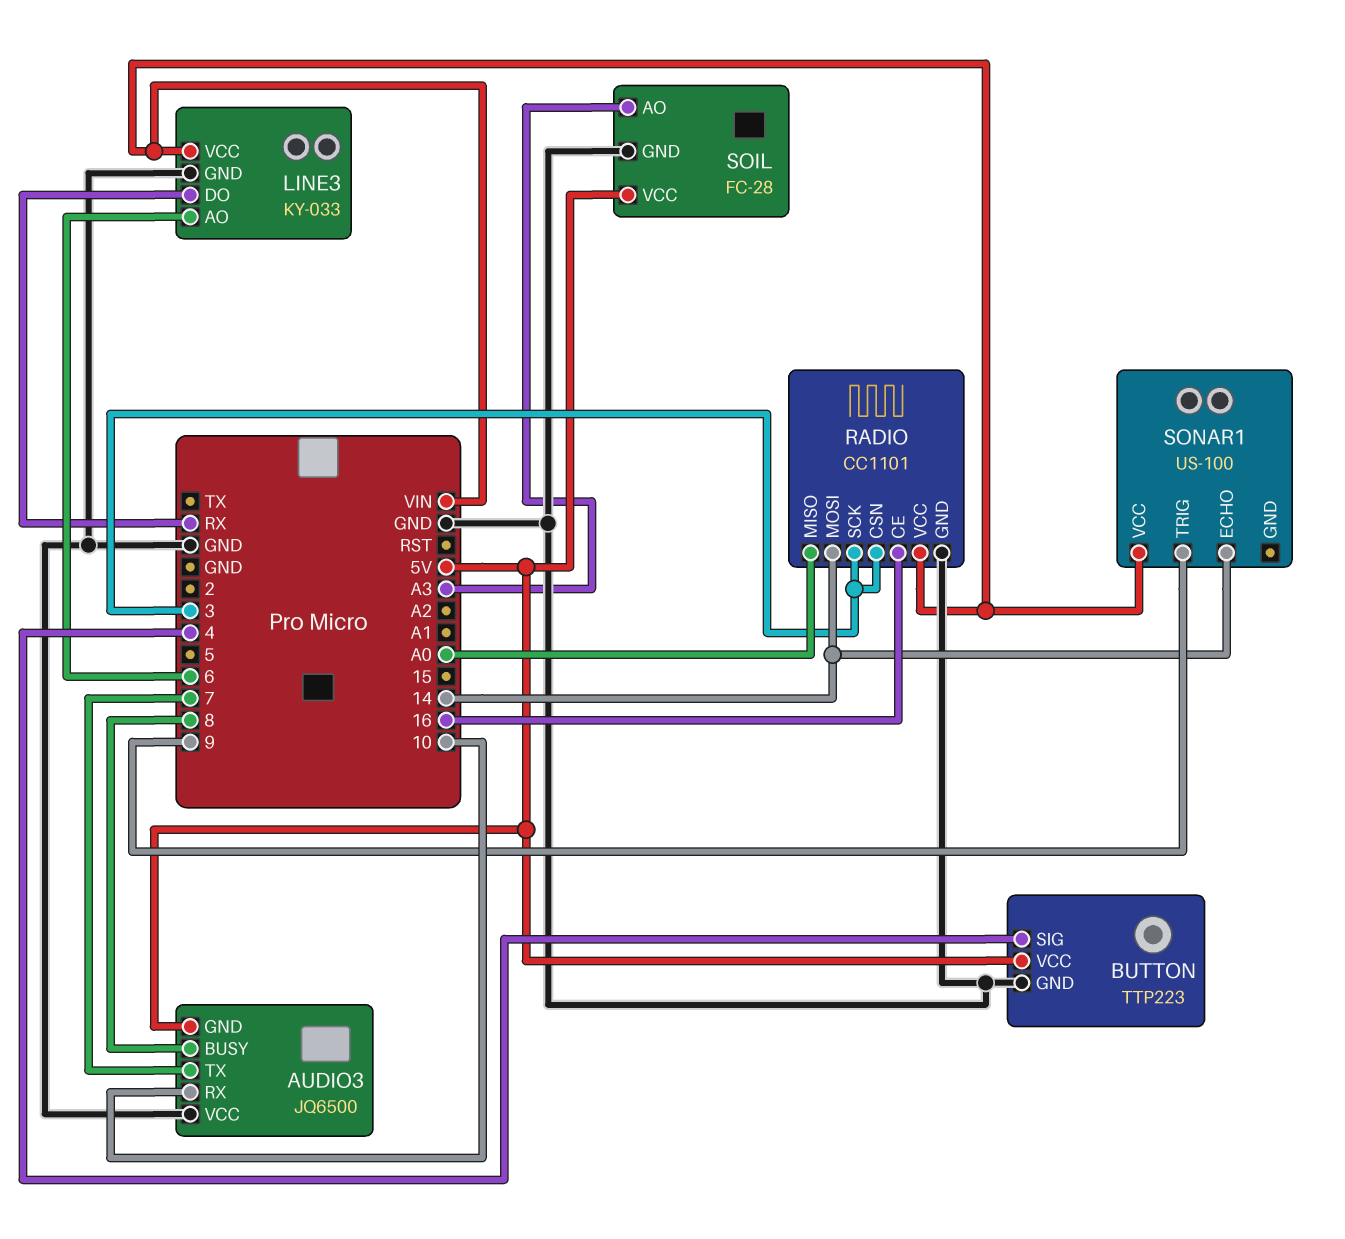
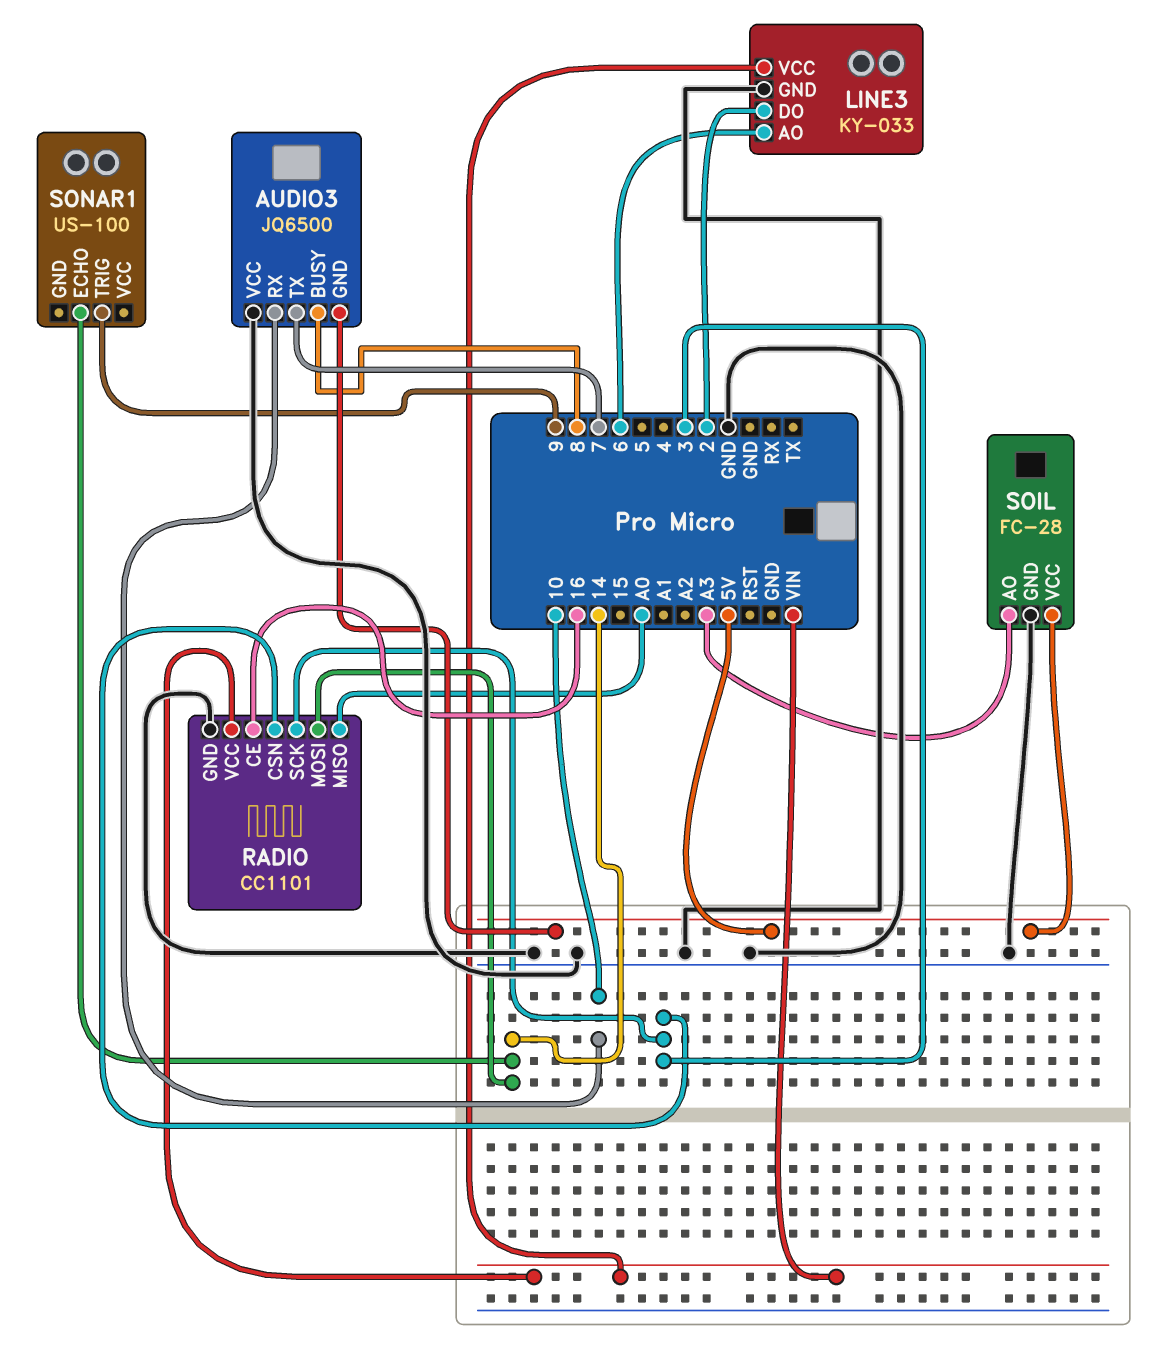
BUTTON: TTP223 -> none
BUTTON pin GND: GND -> none
BUTTON pin SIG: 4 -> none
BUTTON pin VCC: 5V -> none
LINE3 pin DO: RX -> 2
SONAR1 pin VCC: VIN -> none

